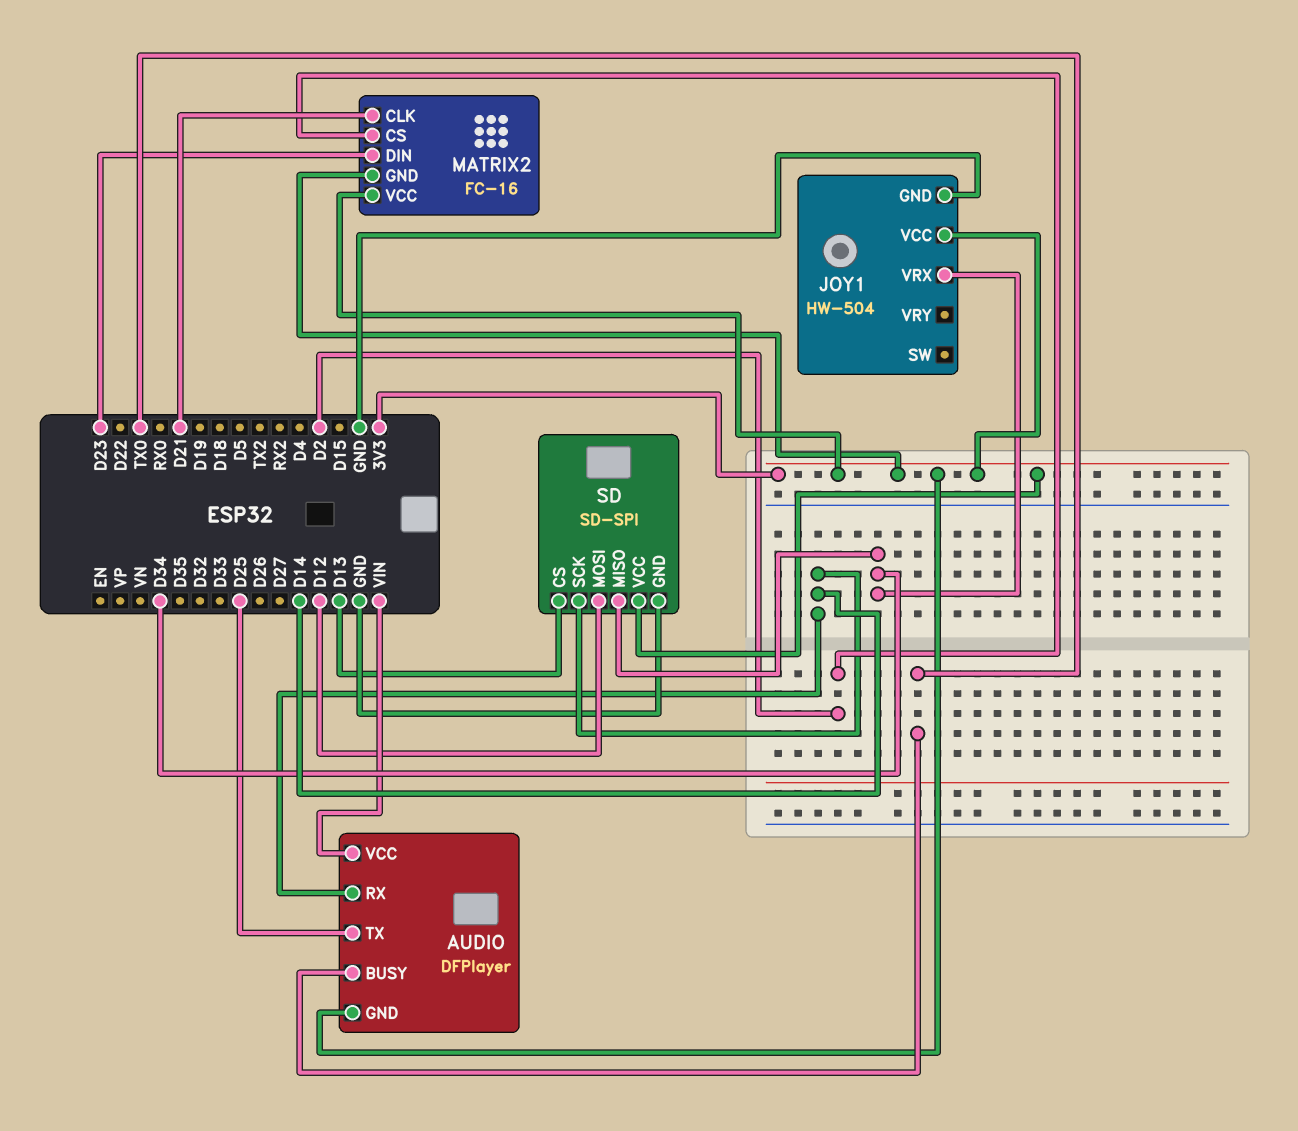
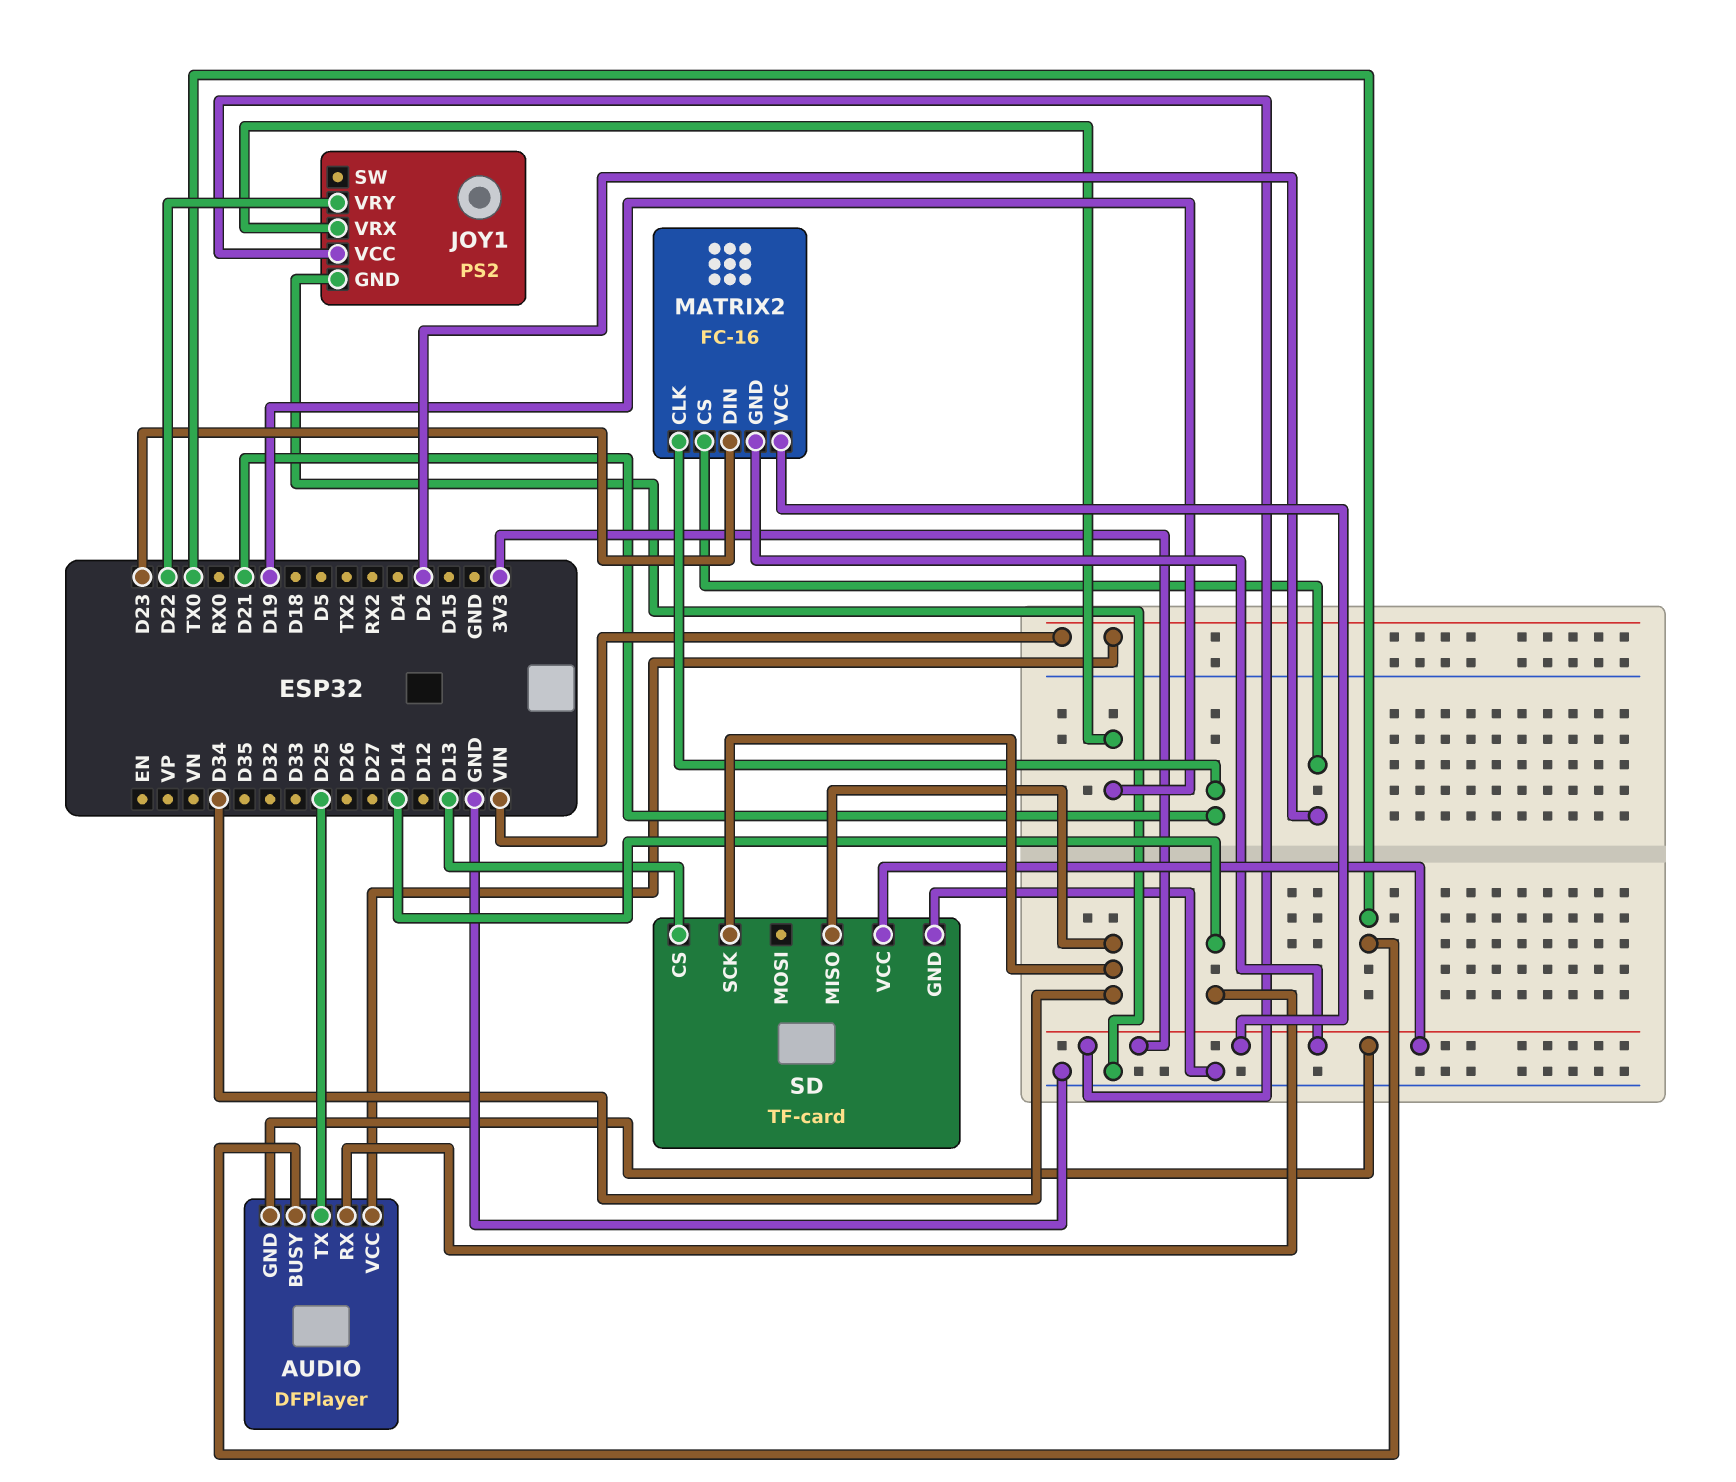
JOY1: HW-504 -> PS2
JOY1 pin VRX: D34 -> D19
JOY1 pin VRY: none -> D22
SD: SD-SPI -> TF-card
SD pin MOSI: D12 -> none
SD pin SCK: D14 -> D34

